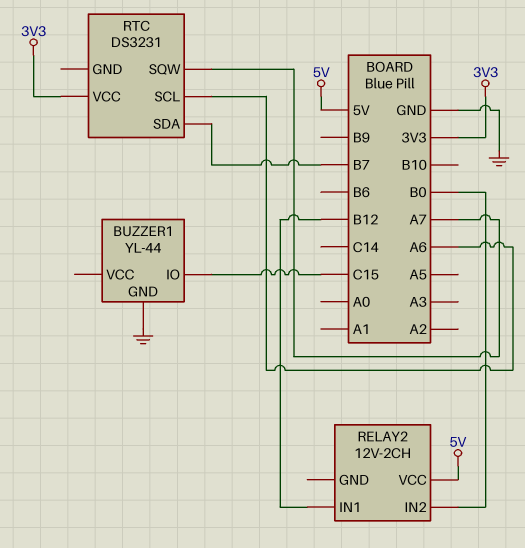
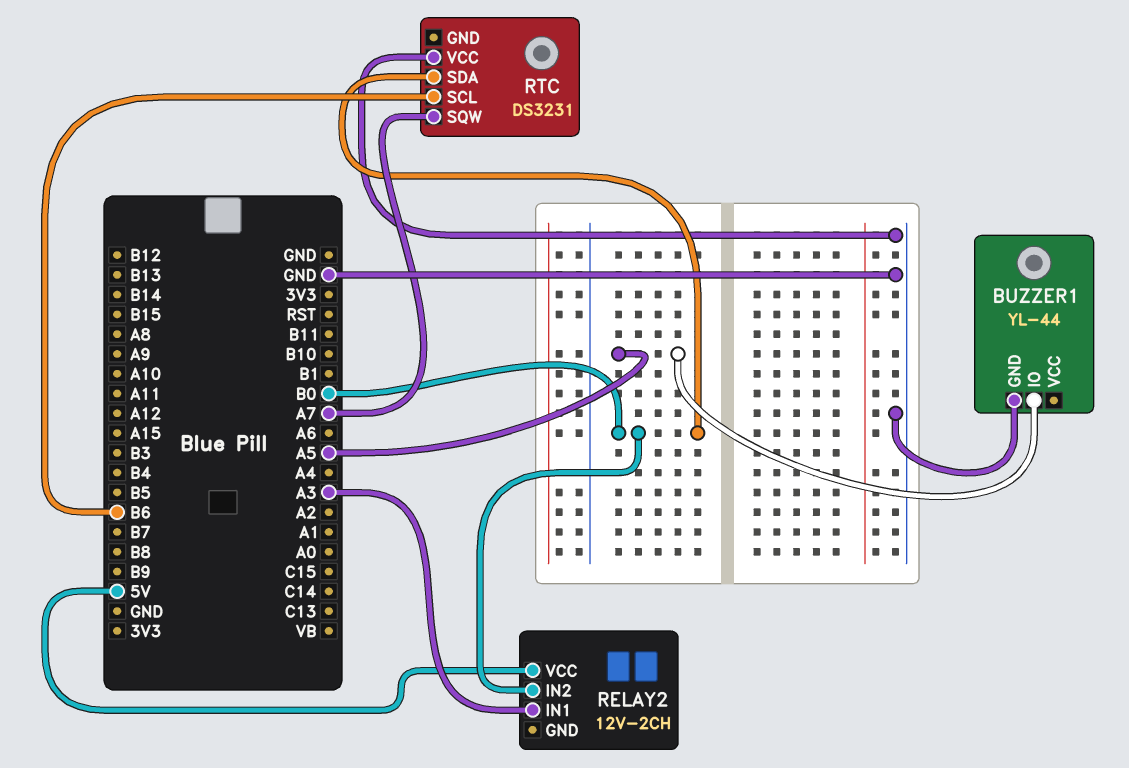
BUZZER1 pin IO: C15 -> A5
RELAY2 pin IN1: B12 -> A3
RTC pin SCL: A6 -> B6
RTC pin SDA: B7 -> B0
RTC pin VCC: 3V3 -> GND

